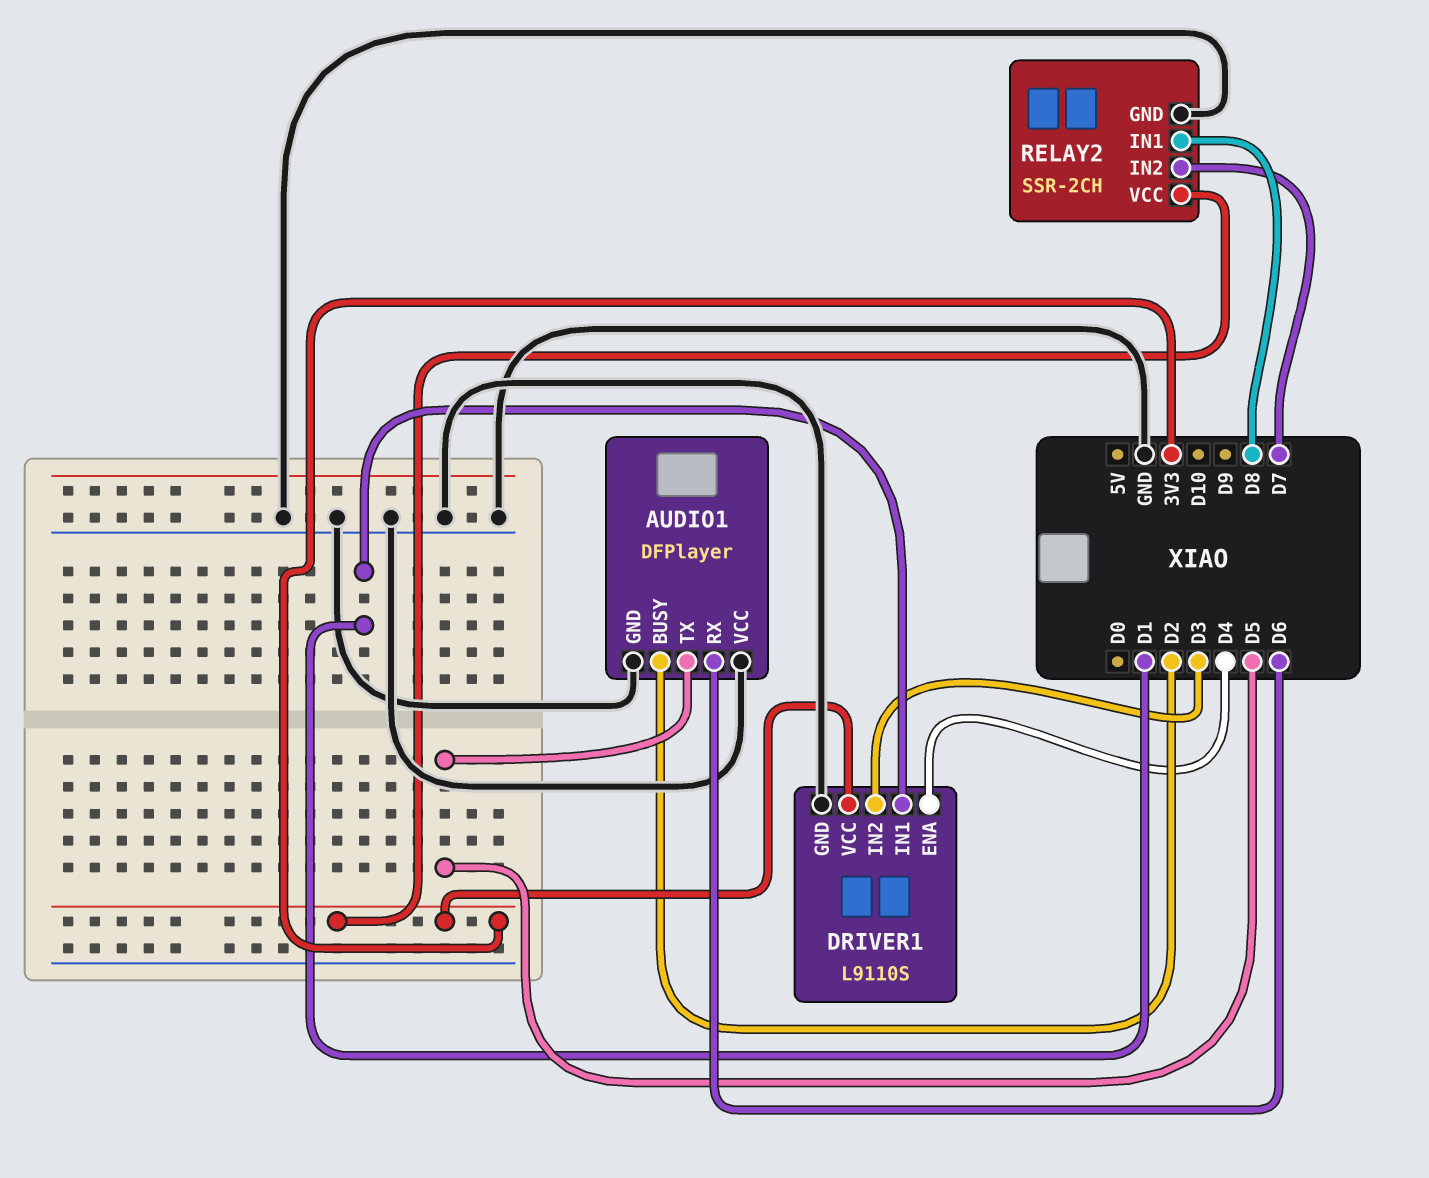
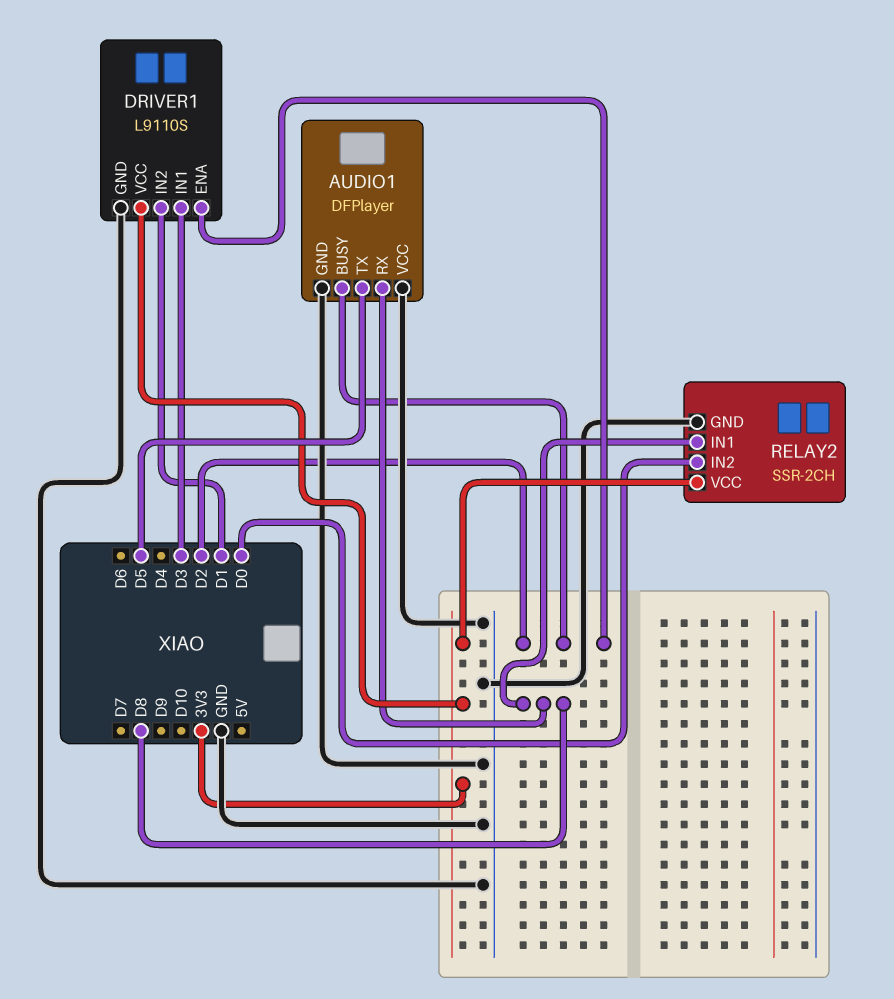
AUDIO1 pin RX: D6 -> D8
DRIVER1 pin ENA: D4 -> D2
DRIVER1 pin IN1: D1 -> D3
DRIVER1 pin IN2: D3 -> D1
RELAY2 pin IN2: D7 -> D0

